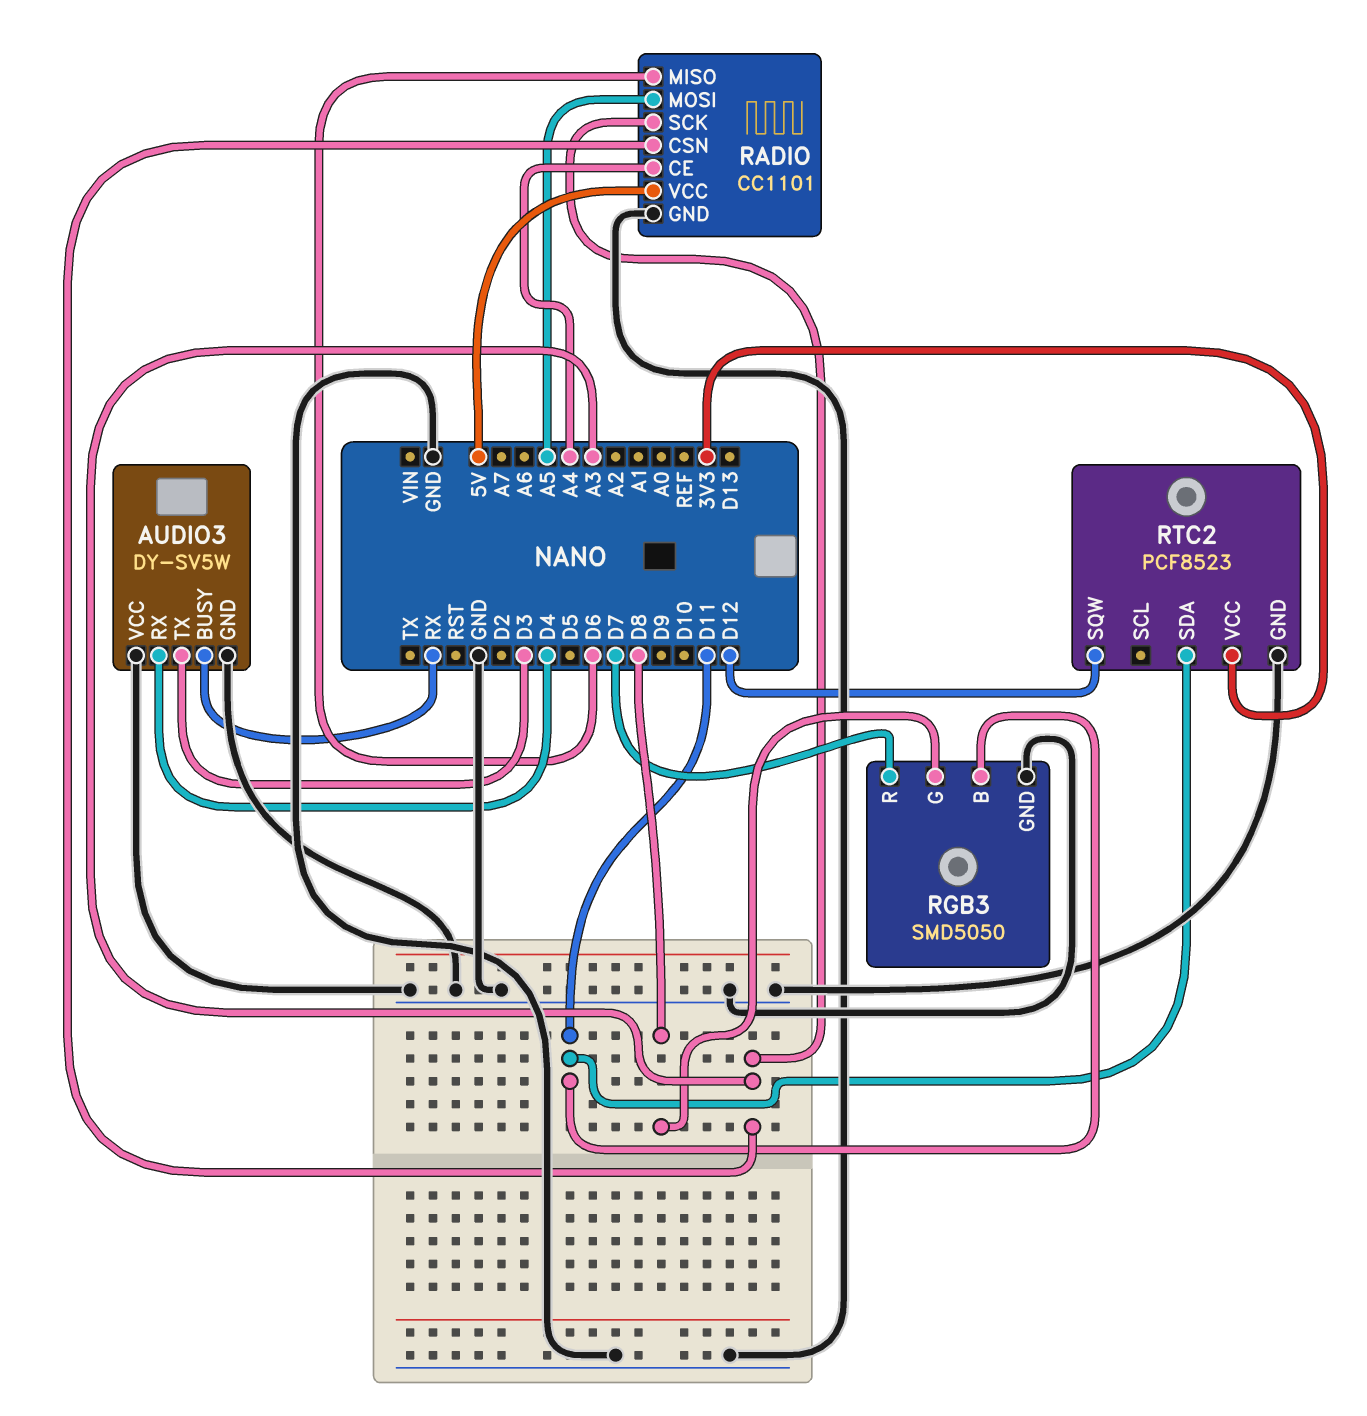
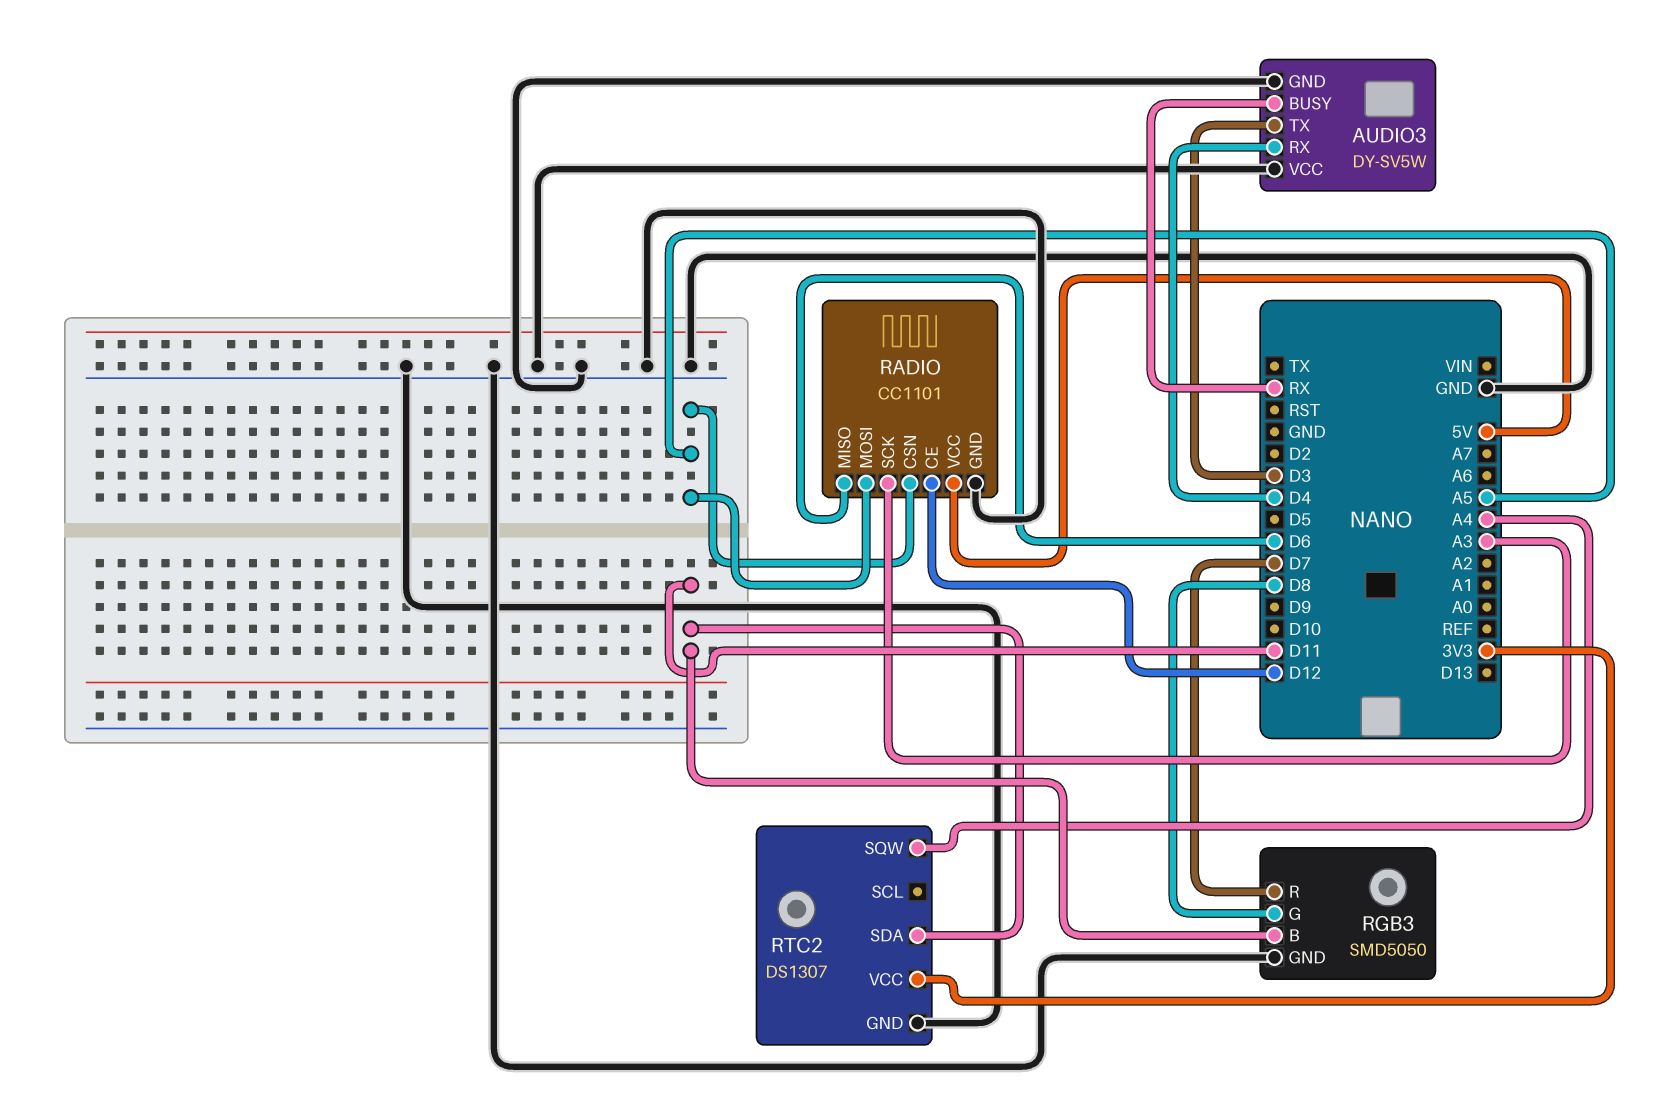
RADIO pin CE: A4 -> D12
RADIO pin CSN: A3 -> A5
RTC2: PCF8523 -> DS1307
RTC2 pin SQW: D12 -> A4

